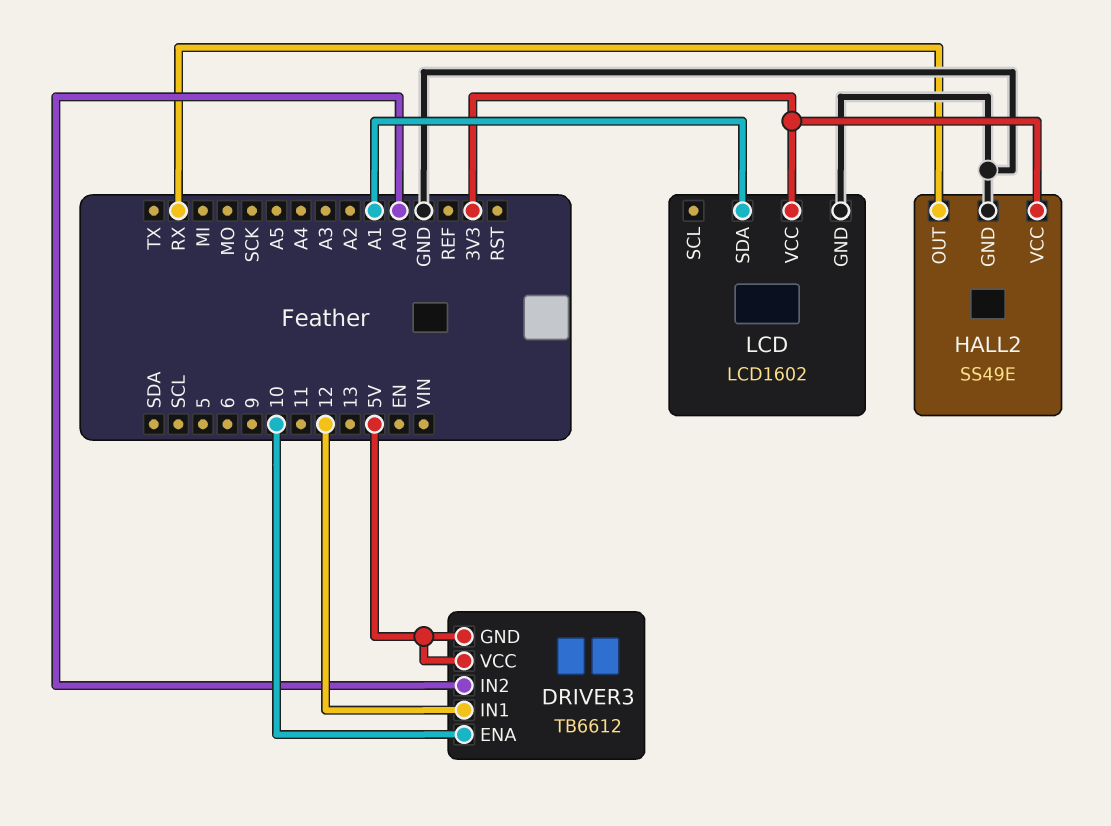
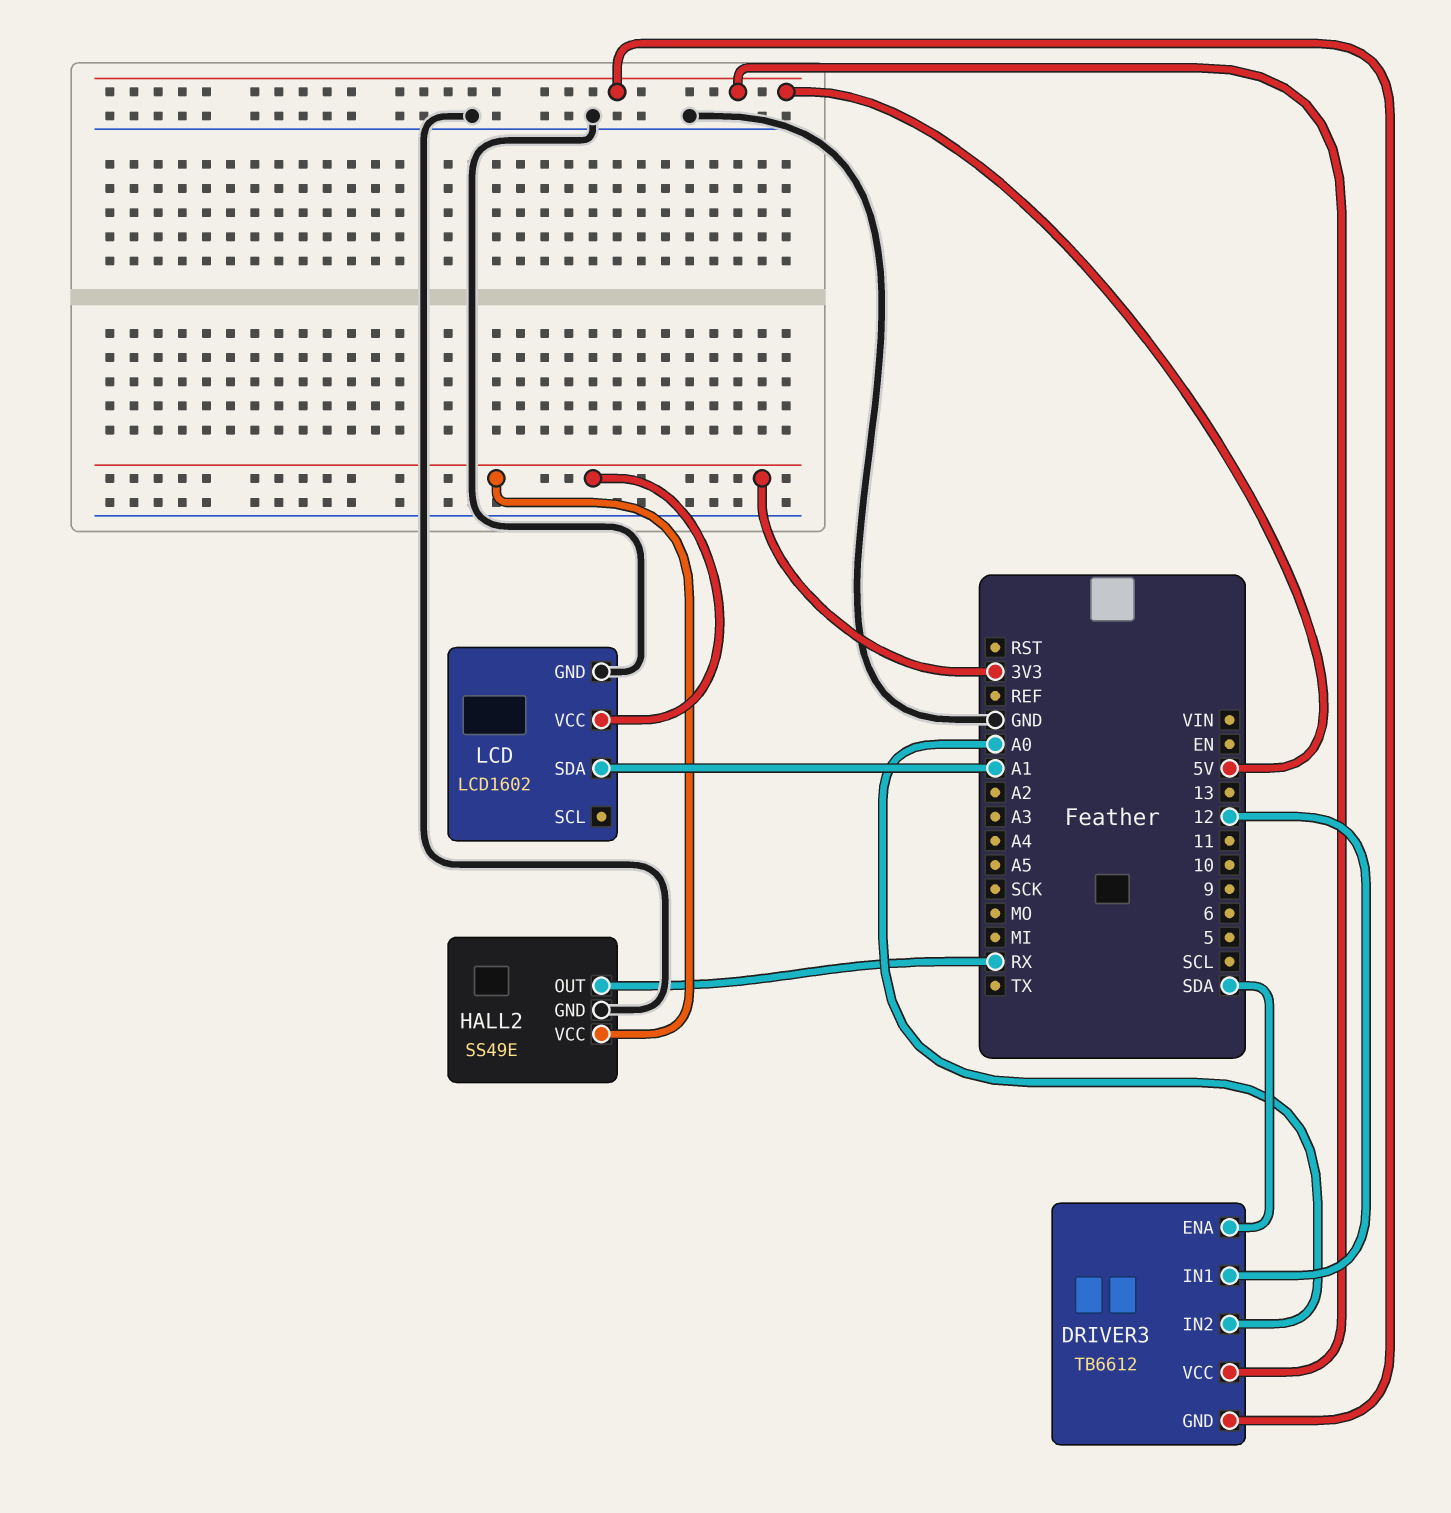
DRIVER3 pin ENA: 10 -> SDA

